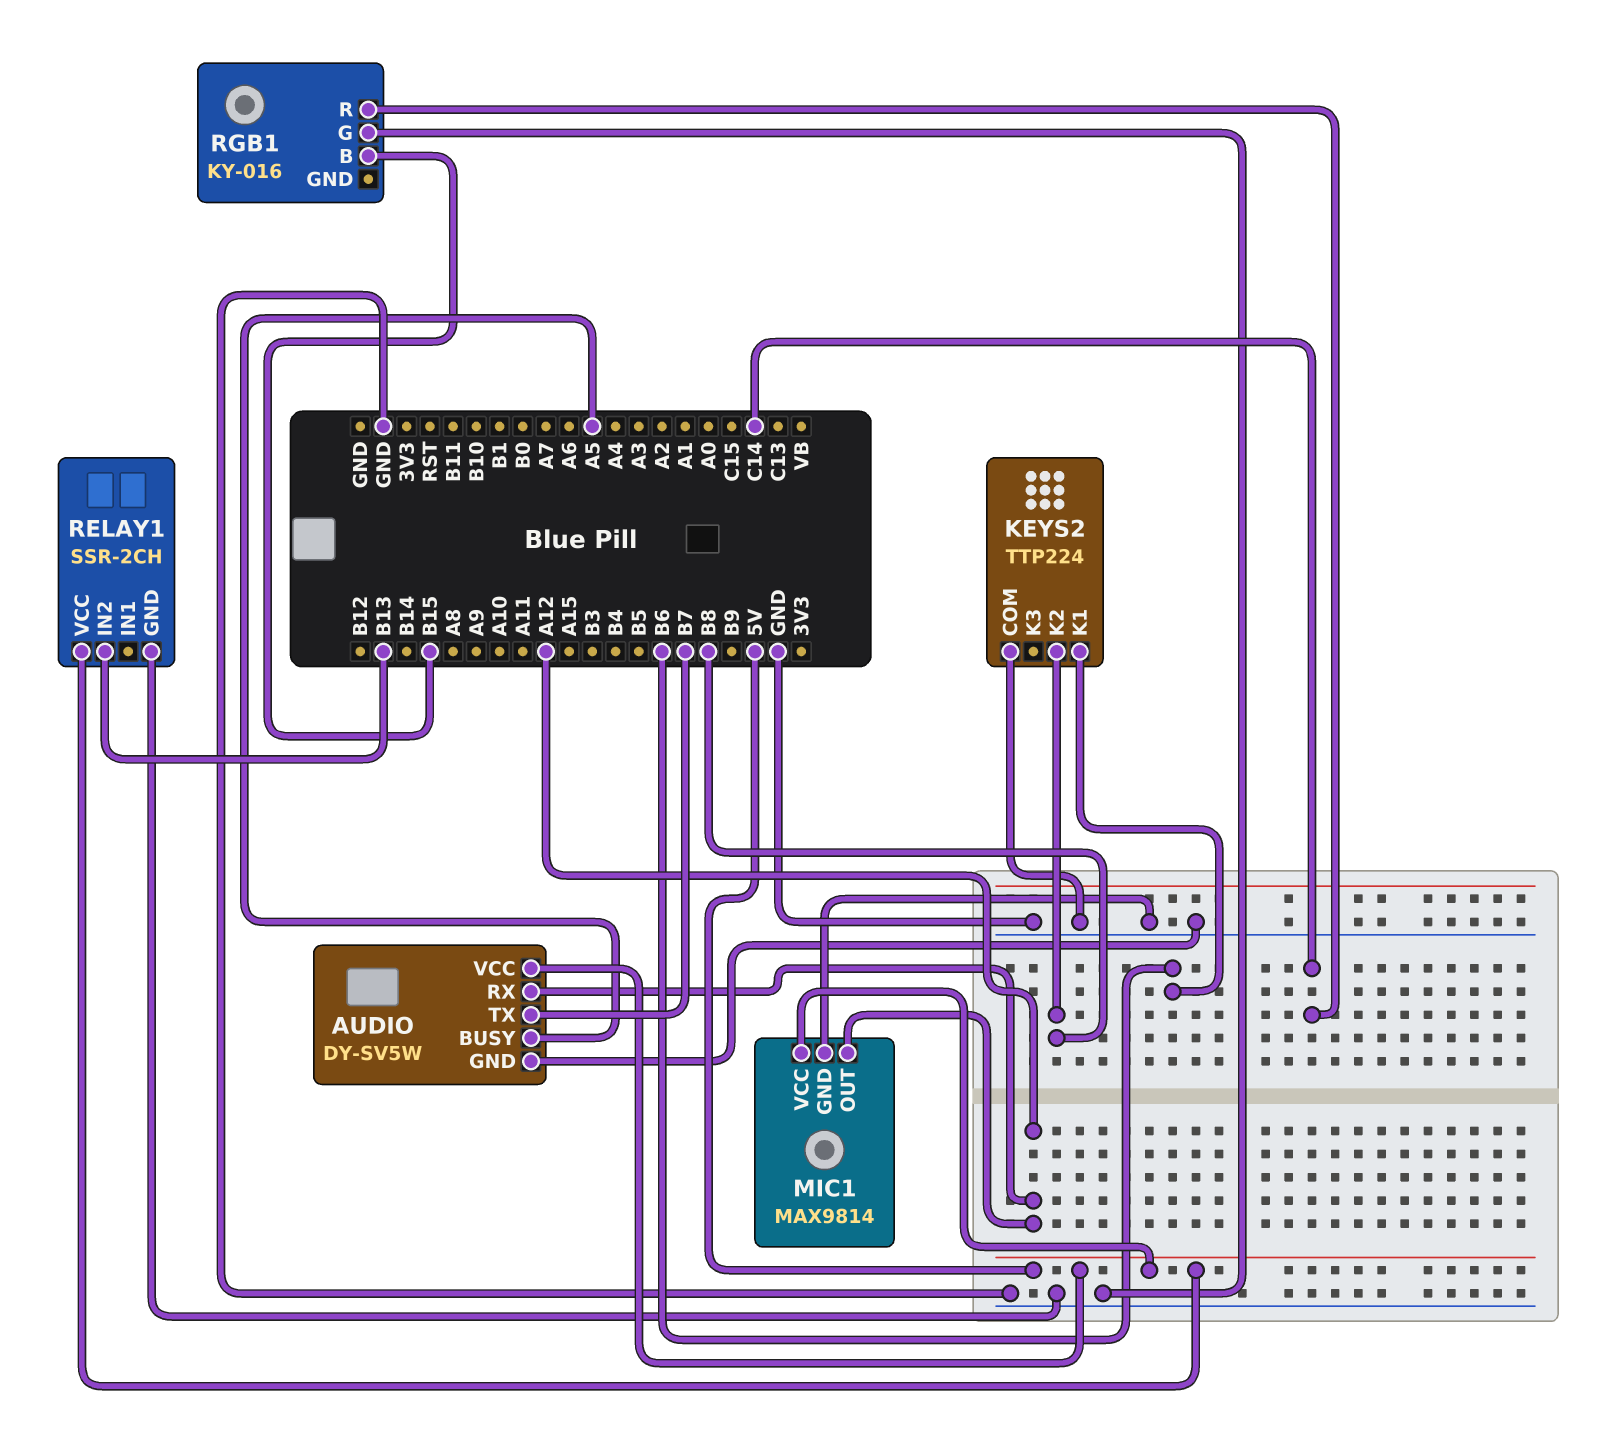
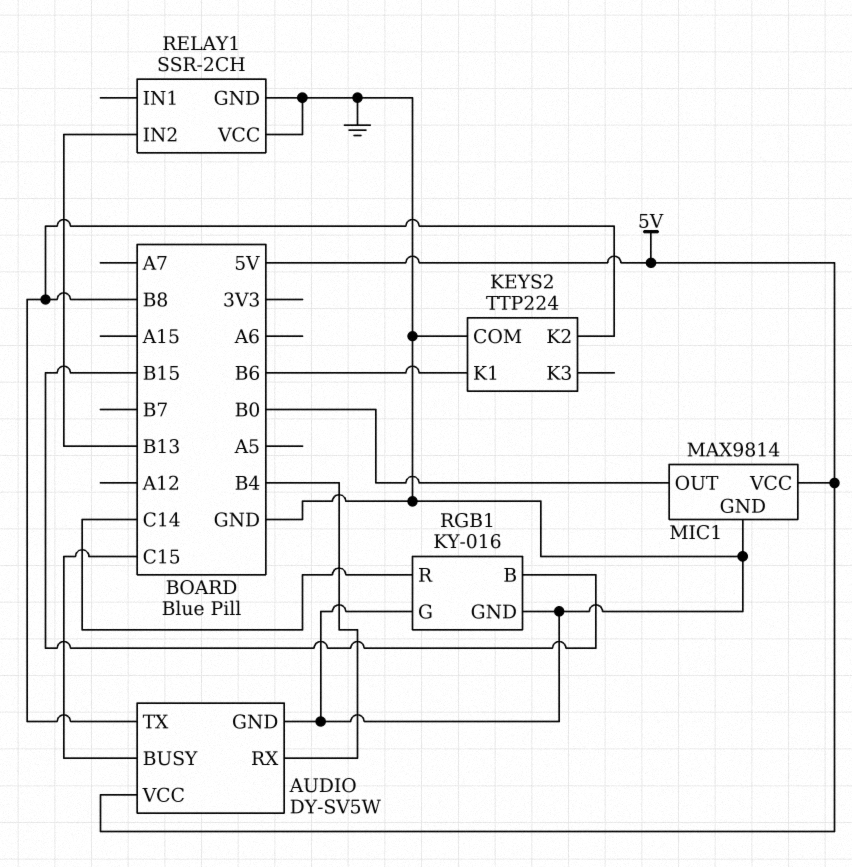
AUDIO pin BUSY: A5 -> C15
AUDIO pin RX: A12 -> B4
AUDIO pin TX: B7 -> B8
MIC1 pin OUT: A12 -> B0
RELAY1 pin VCC: 5V -> GND
RGB1 pin GND: none -> GND

